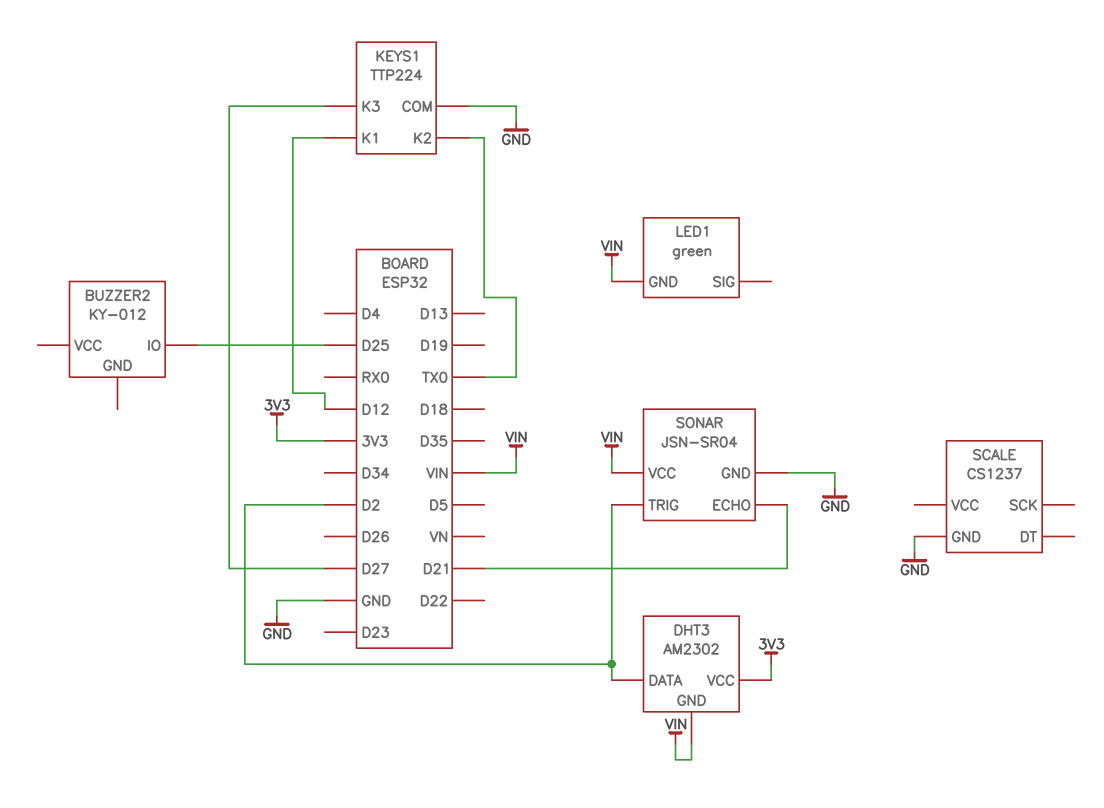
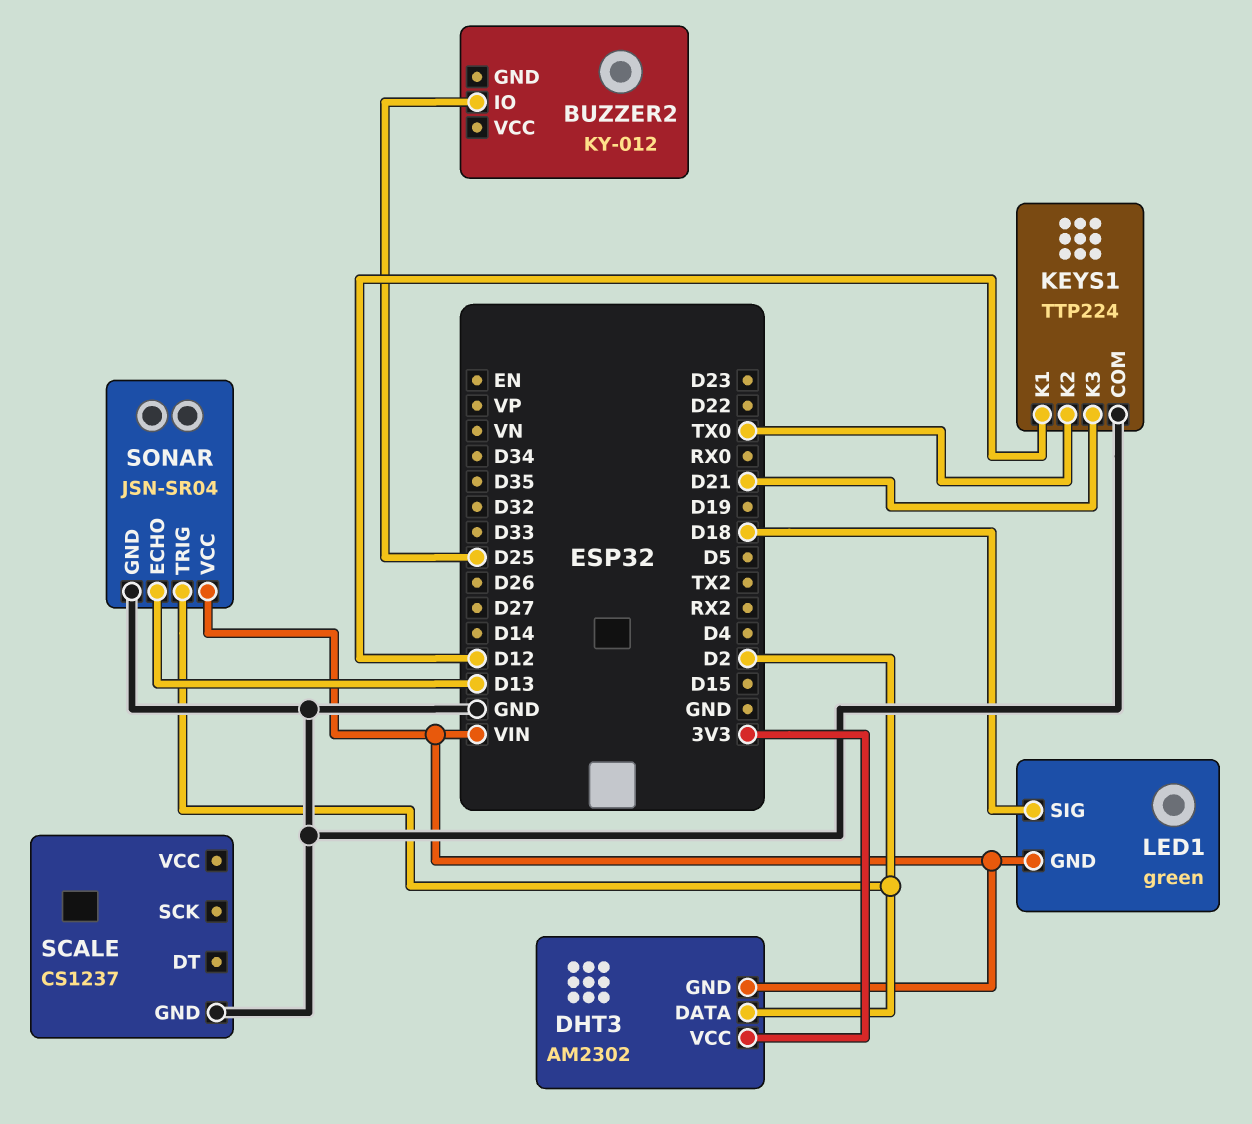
KEYS1 pin K3: D27 -> D21
LED1 pin SIG: none -> D18
SONAR pin ECHO: D21 -> D13

